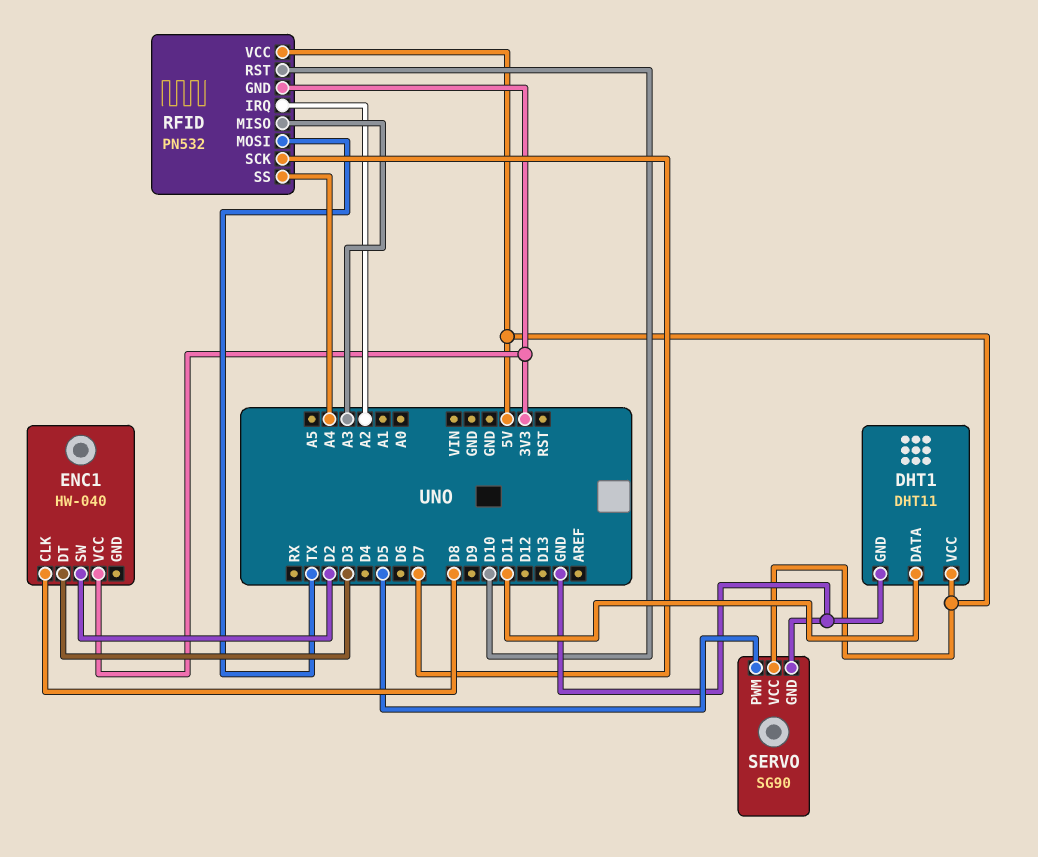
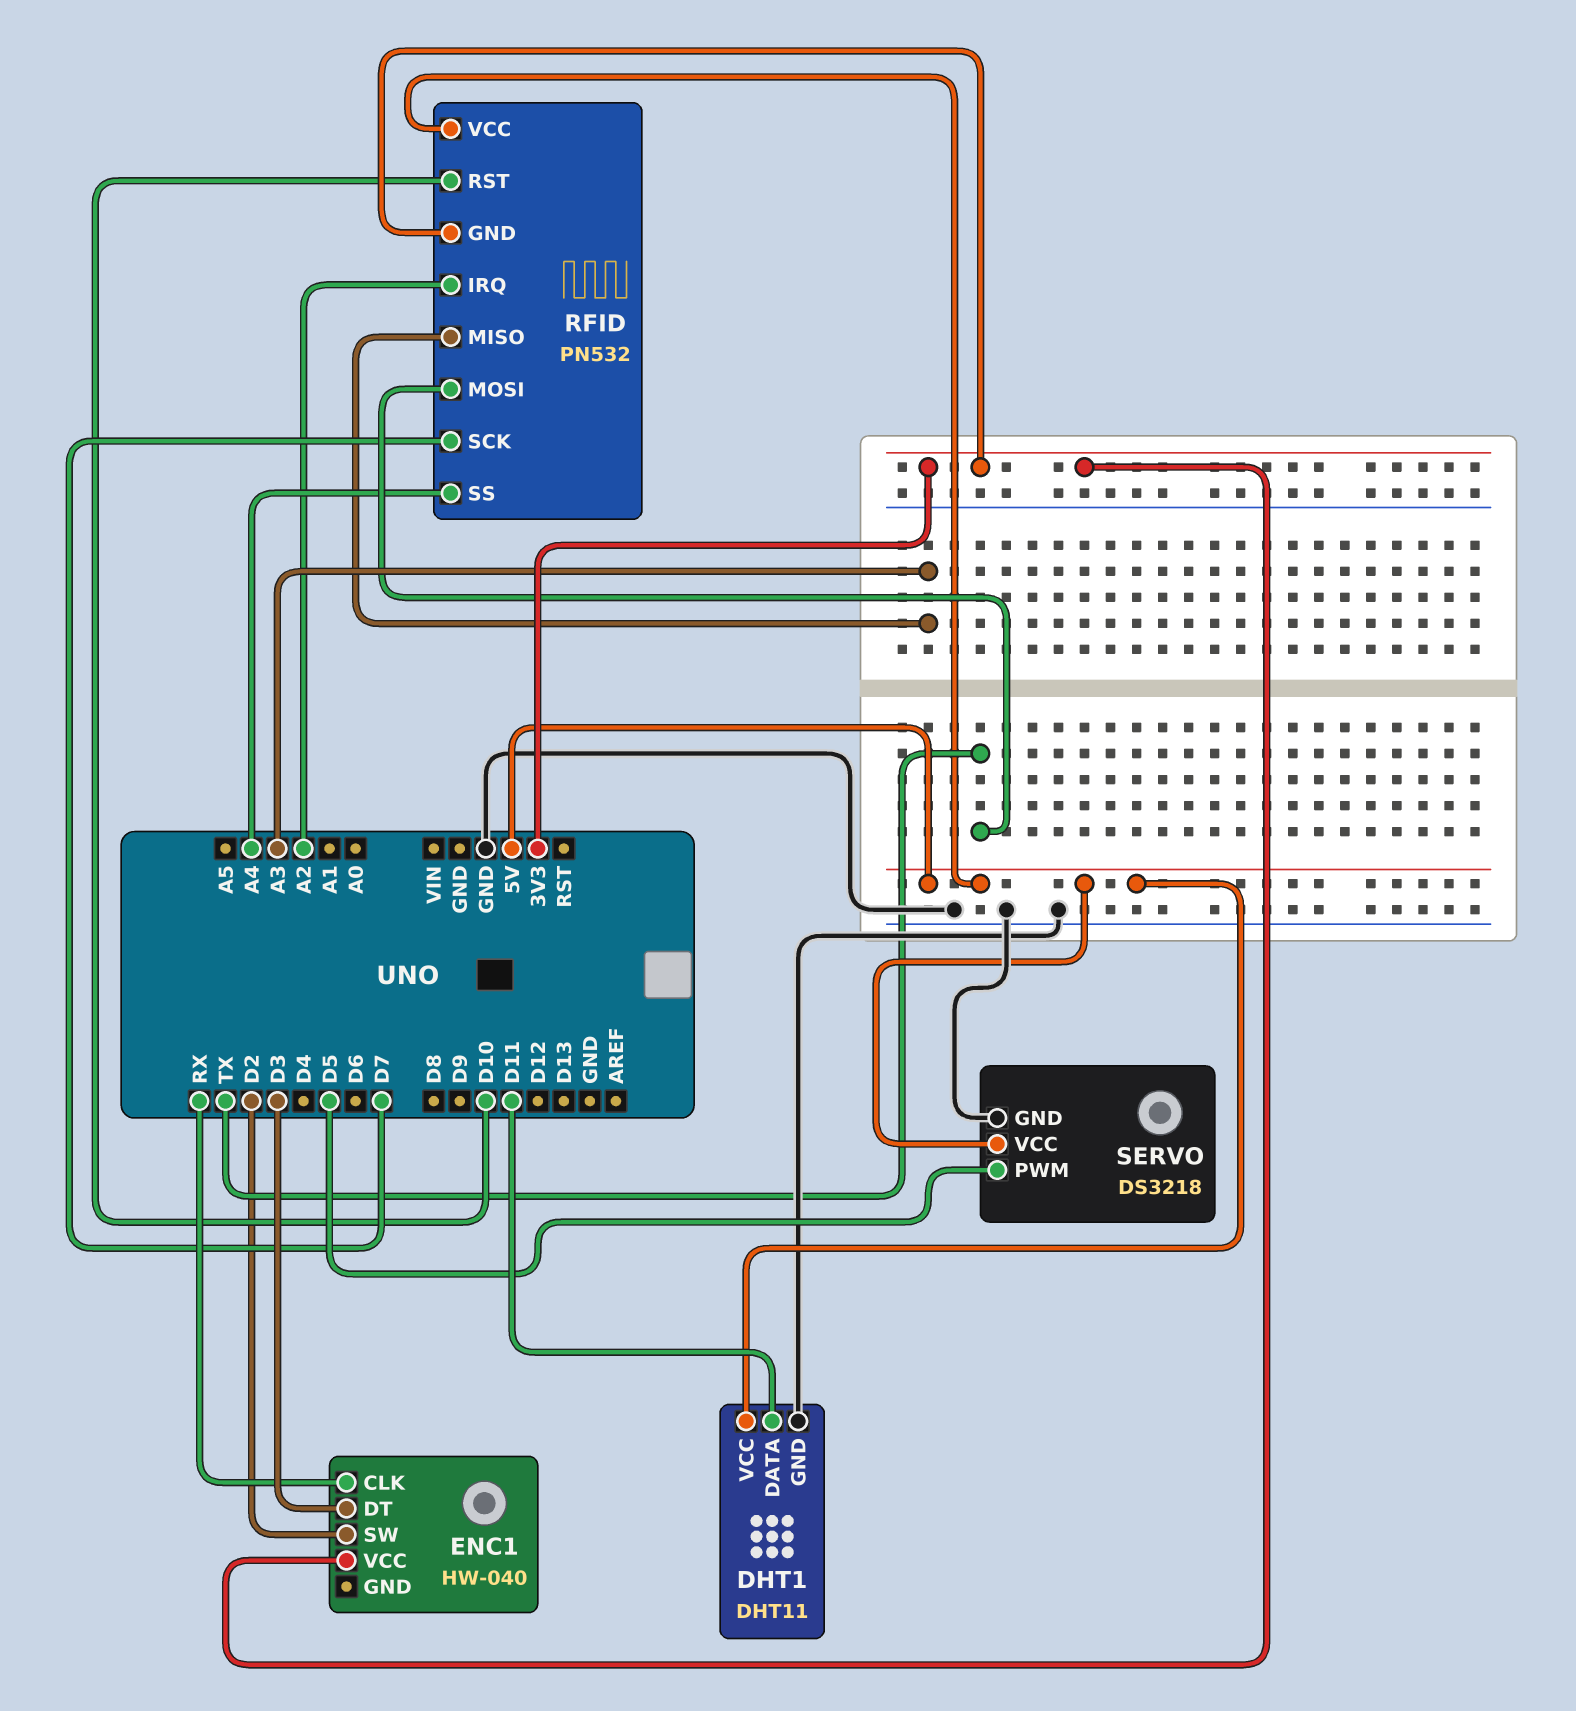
ENC1 pin CLK: D8 -> RX
SERVO: SG90 -> DS3218

